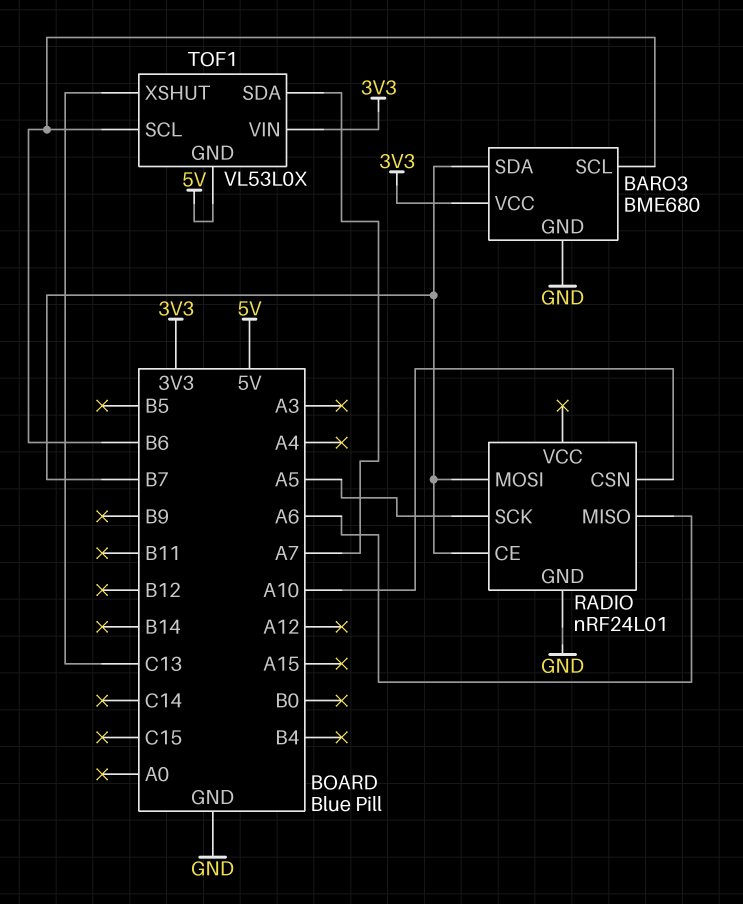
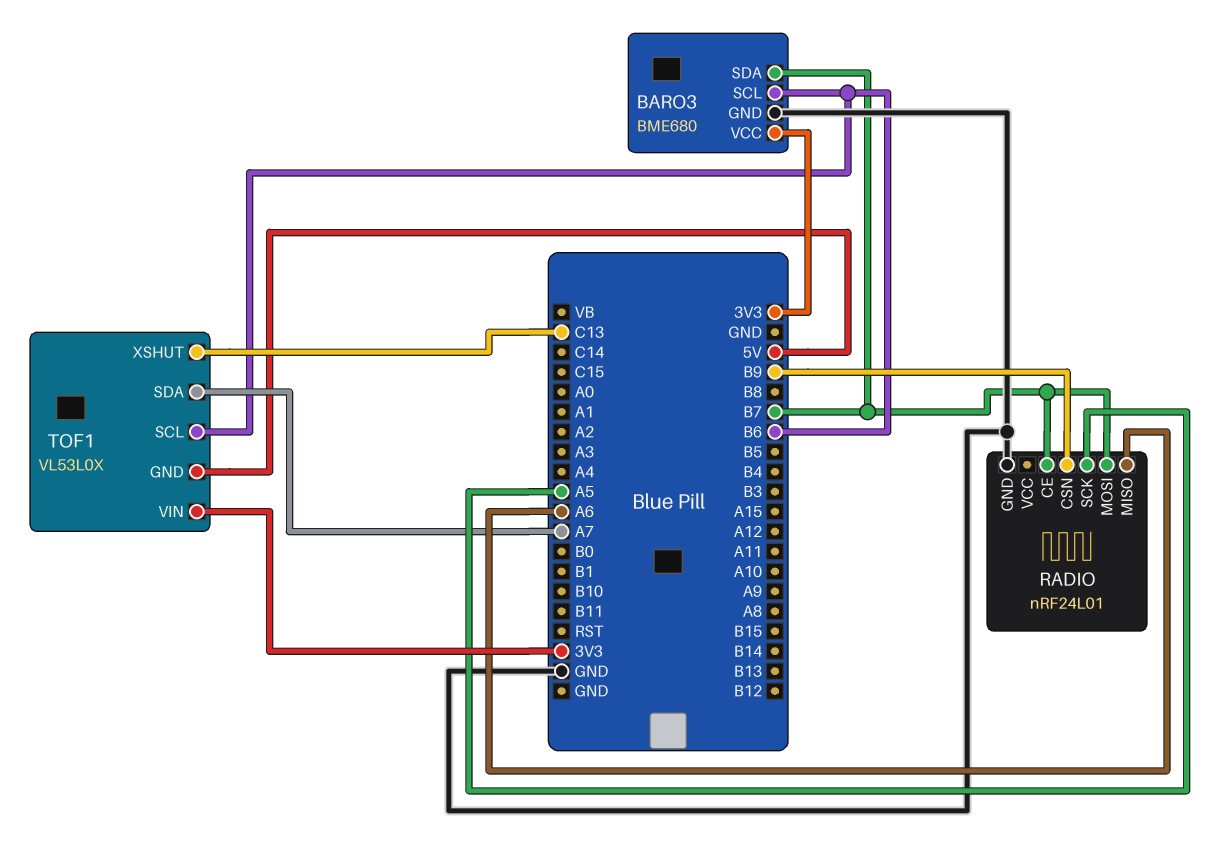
RADIO pin CSN: A10 -> B9

